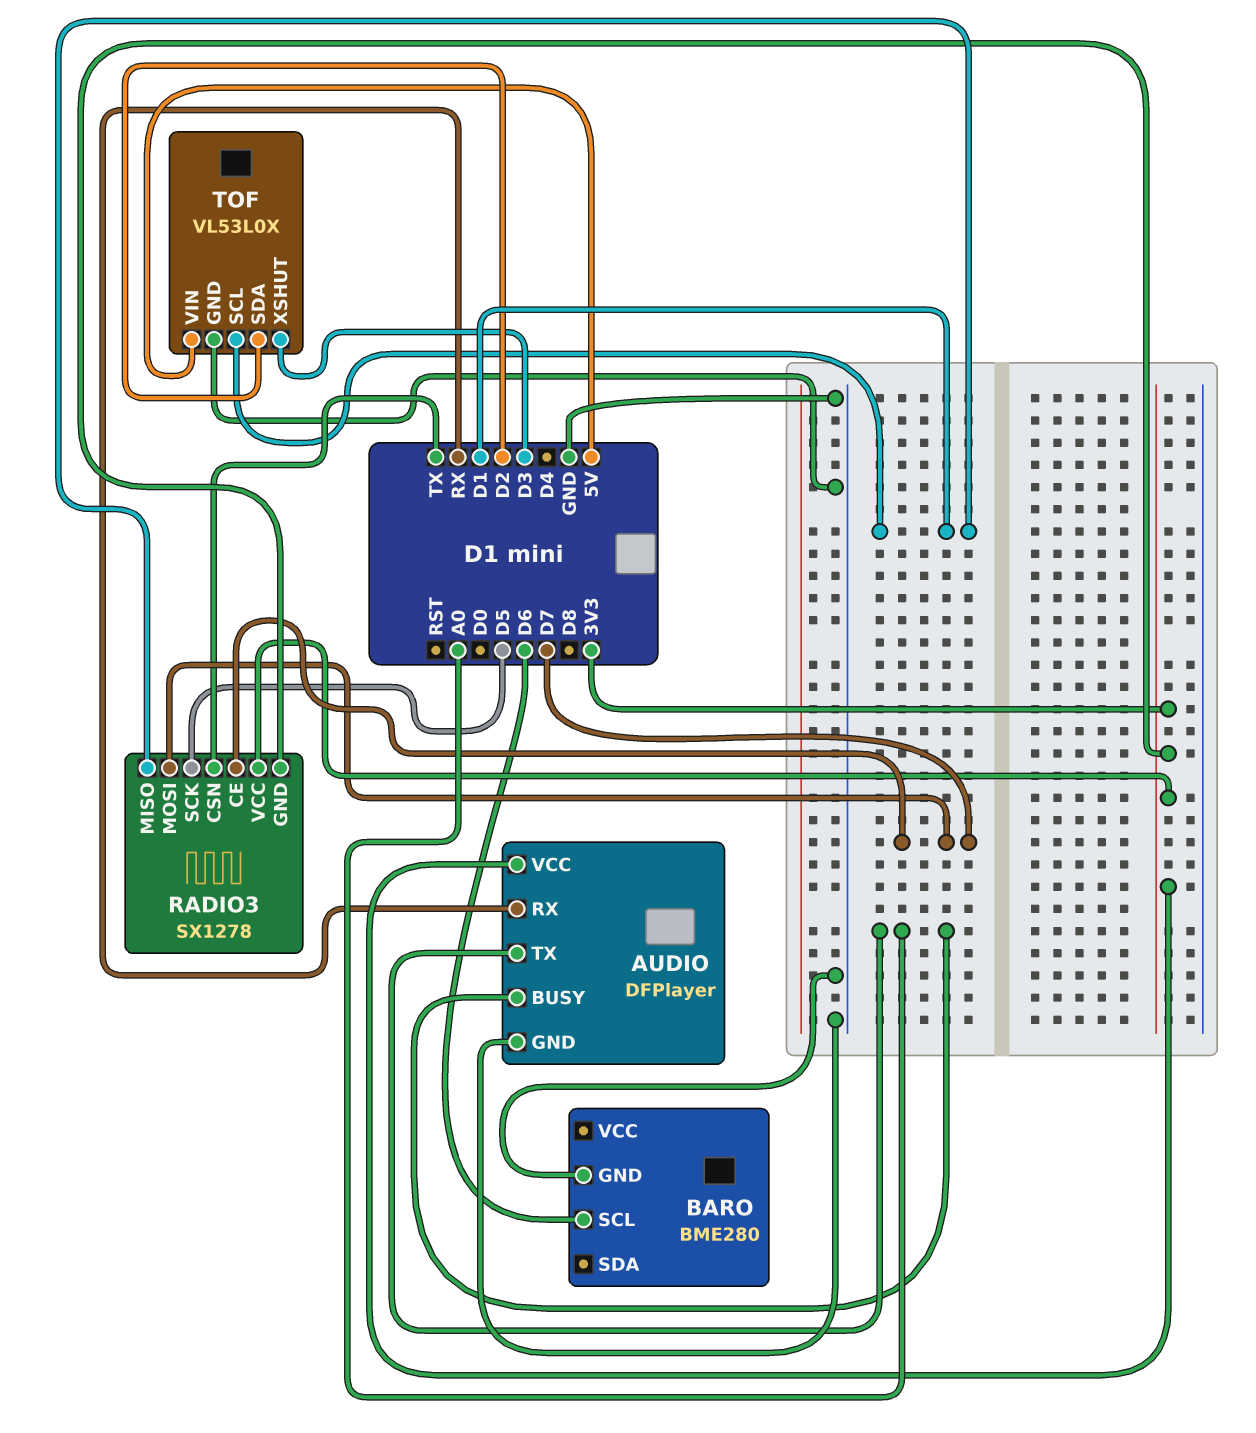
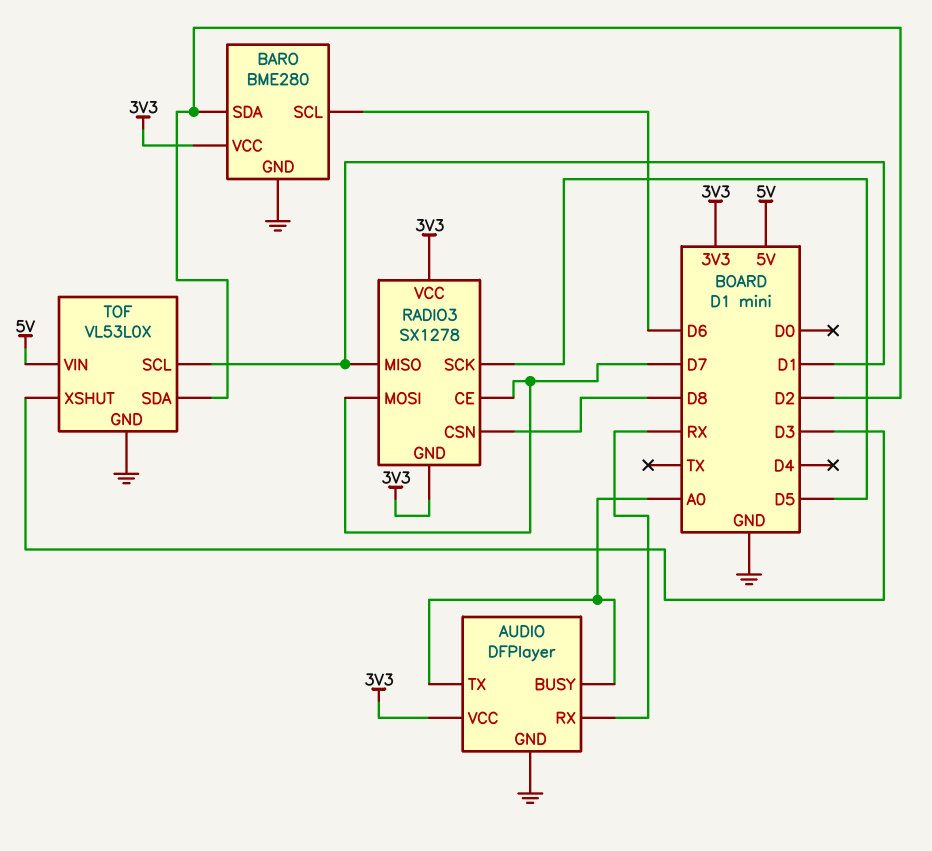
BARO pin SDA: none -> D2
BARO pin VCC: none -> 3V3
RADIO3 pin CSN: TX -> D8

